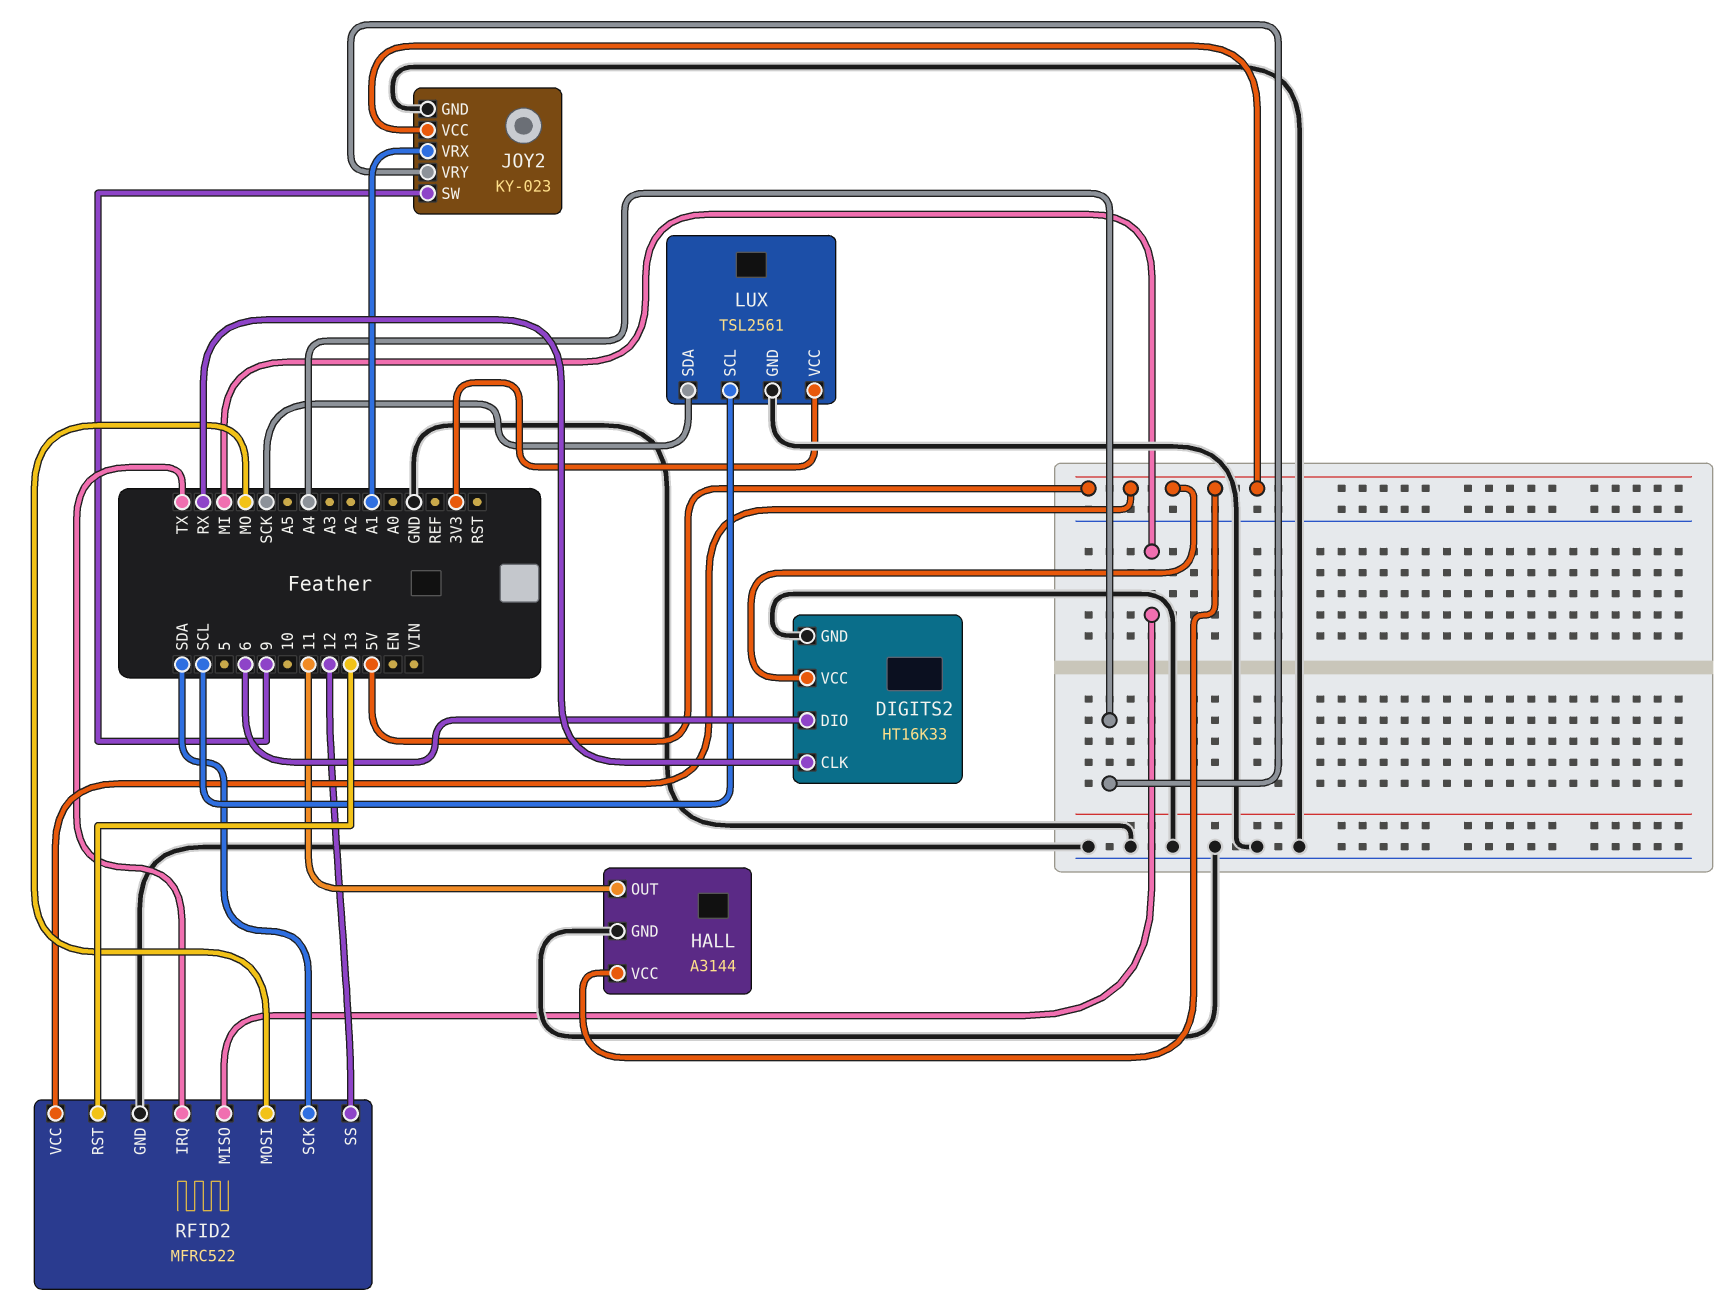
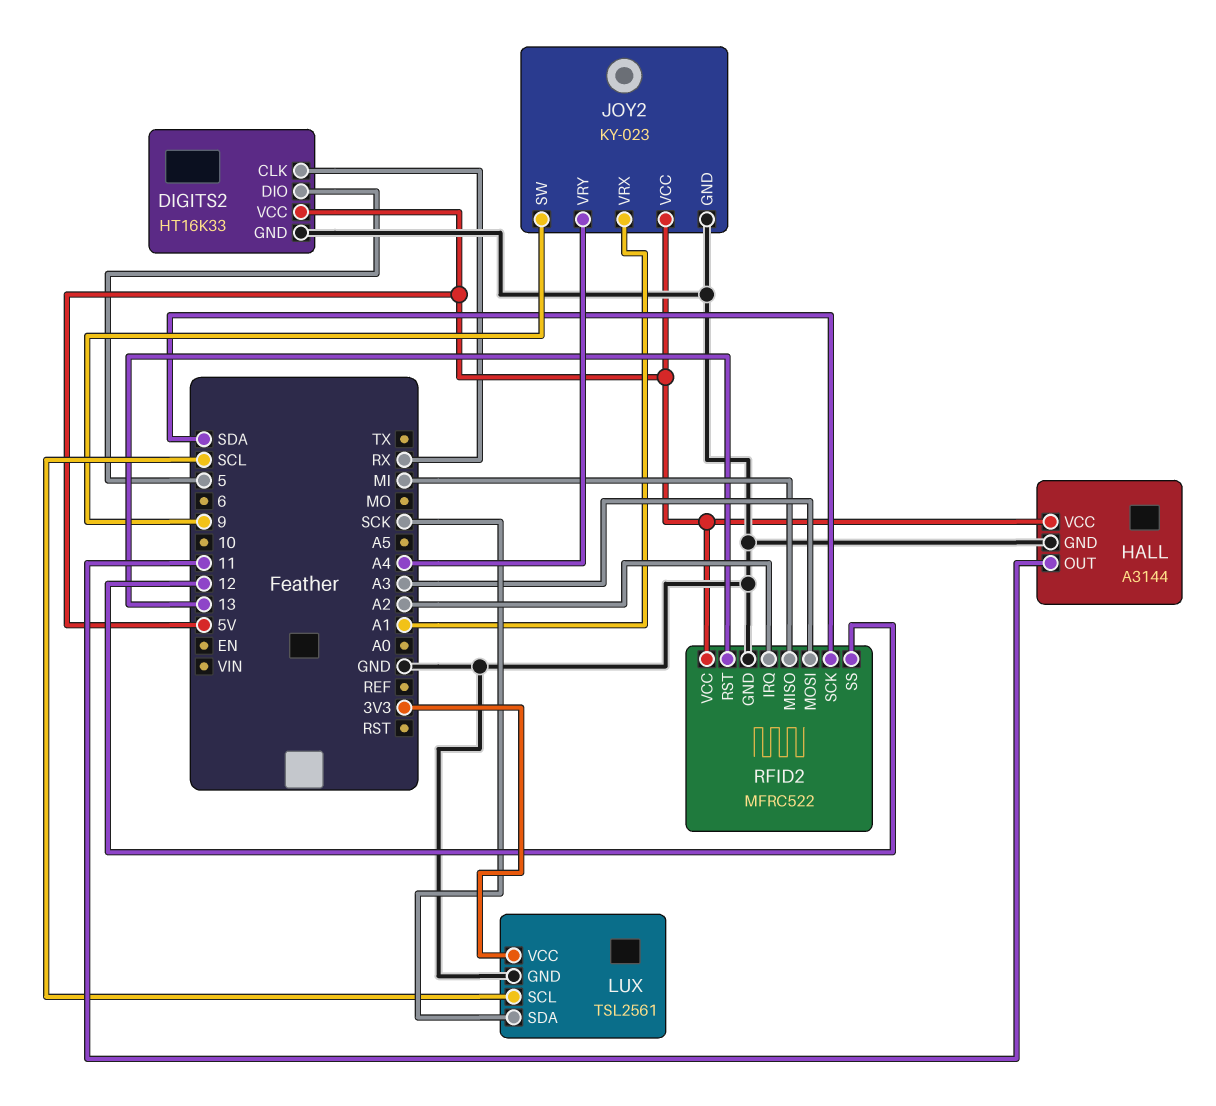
DIGITS2 pin DIO: 6 -> 5
RFID2 pin IRQ: TX -> A2
RFID2 pin MOSI: MO -> A3

